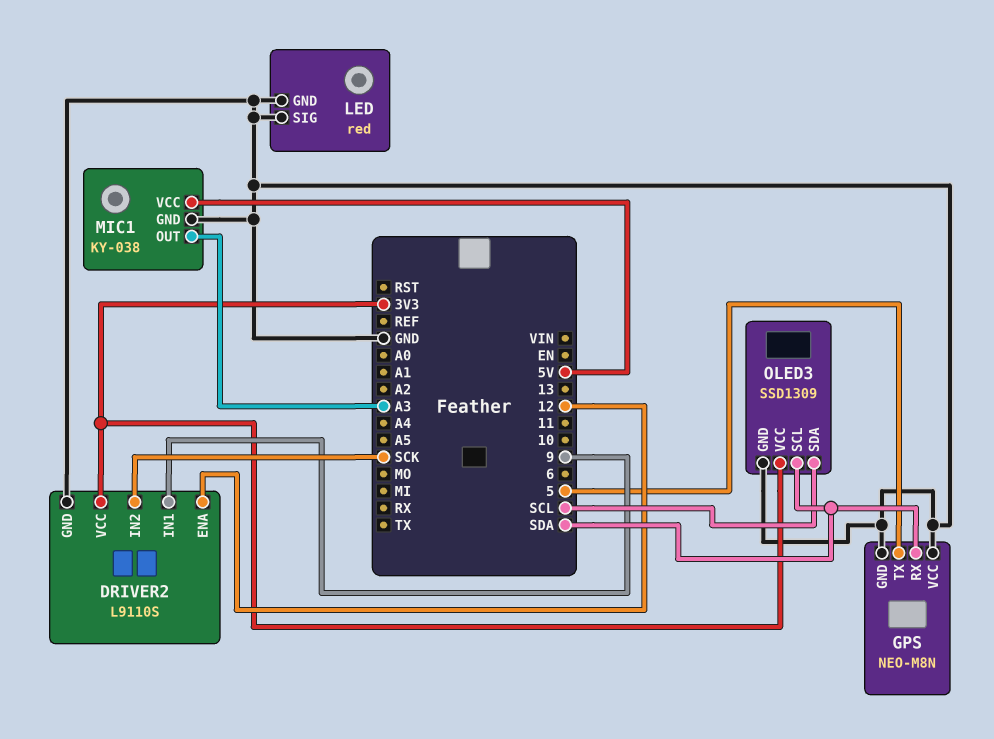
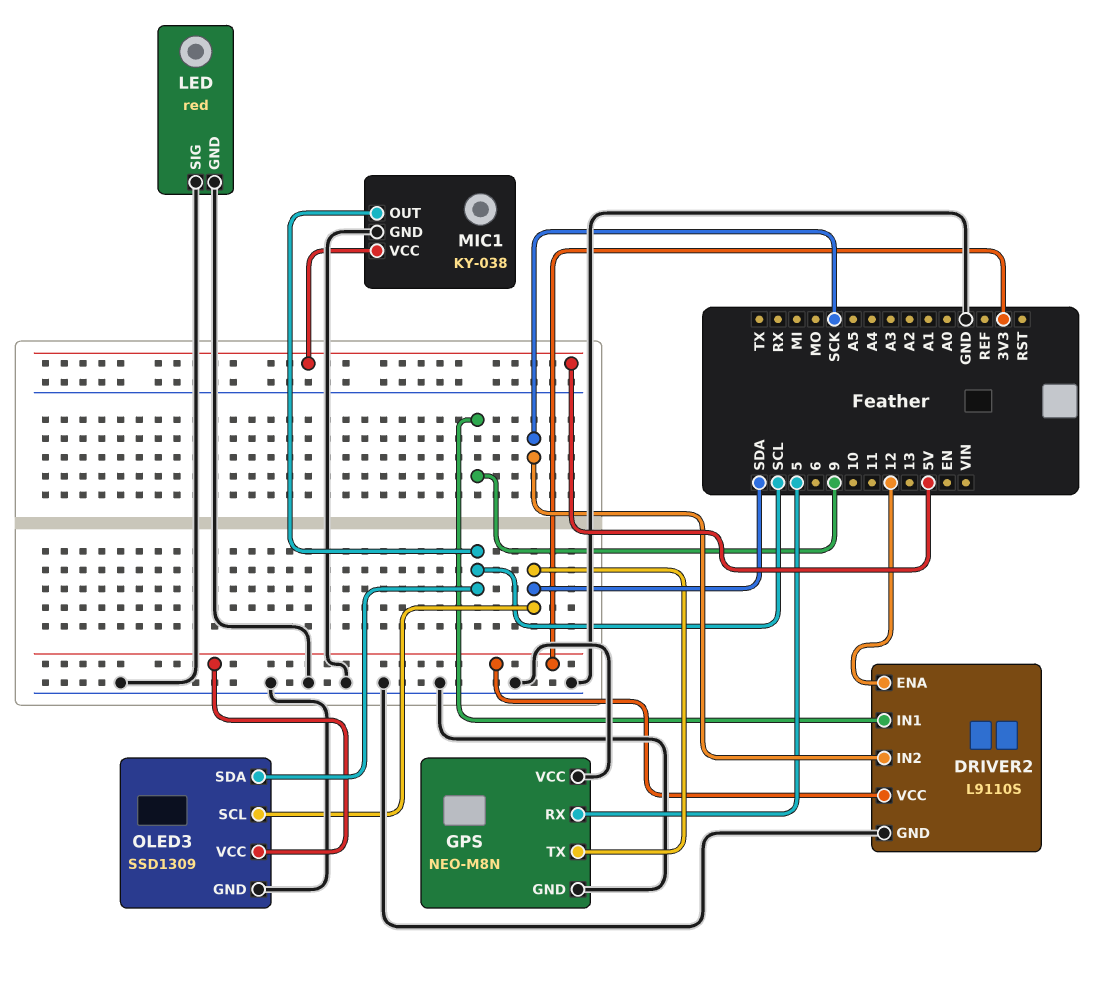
GPS pin RX: SDA -> 5
GPS pin TX: 5 -> SDA
MIC1 pin OUT: A3 -> SCL

